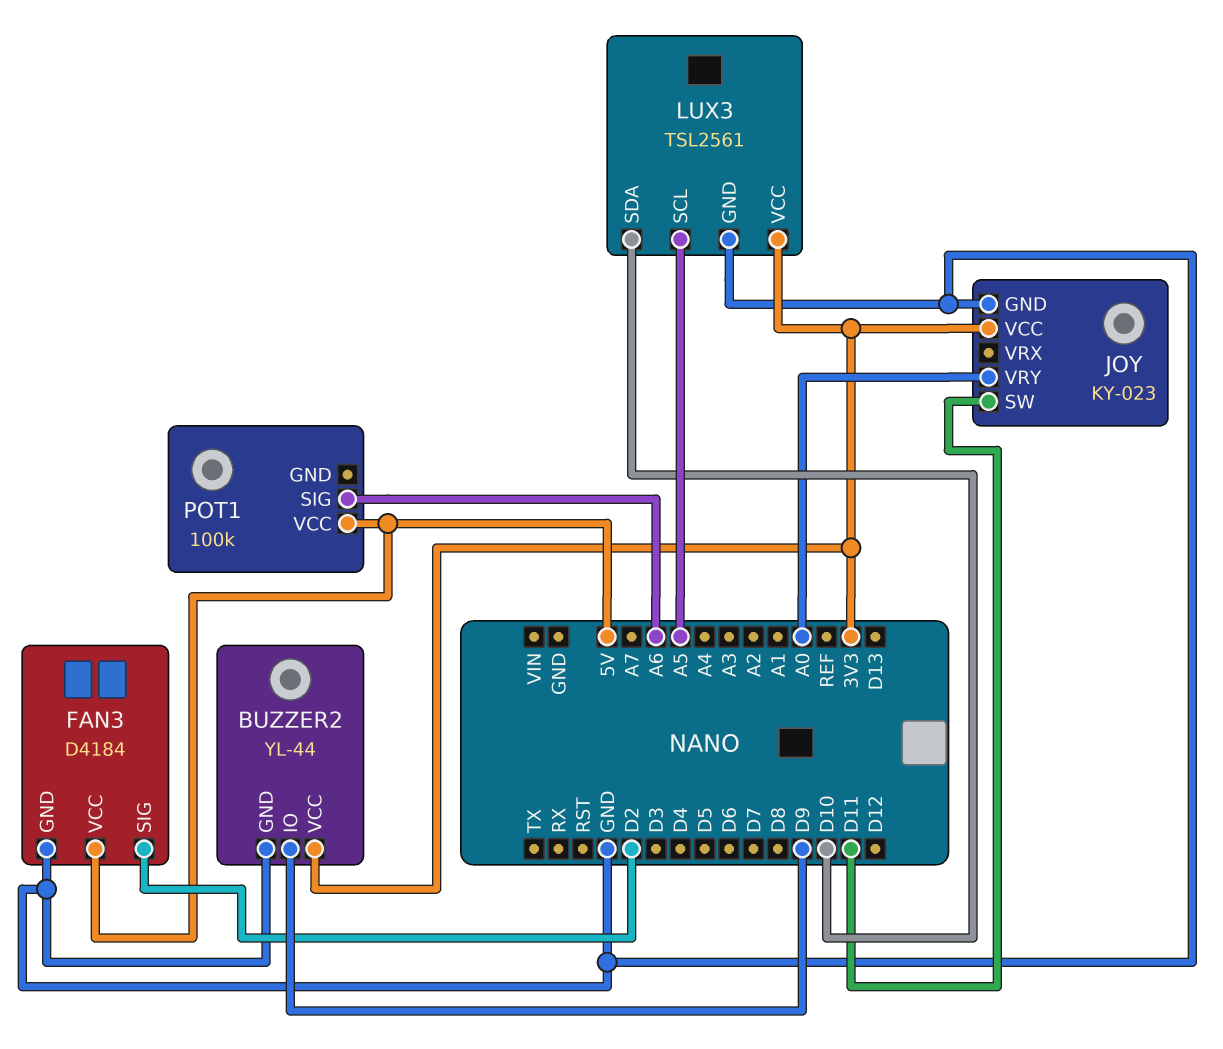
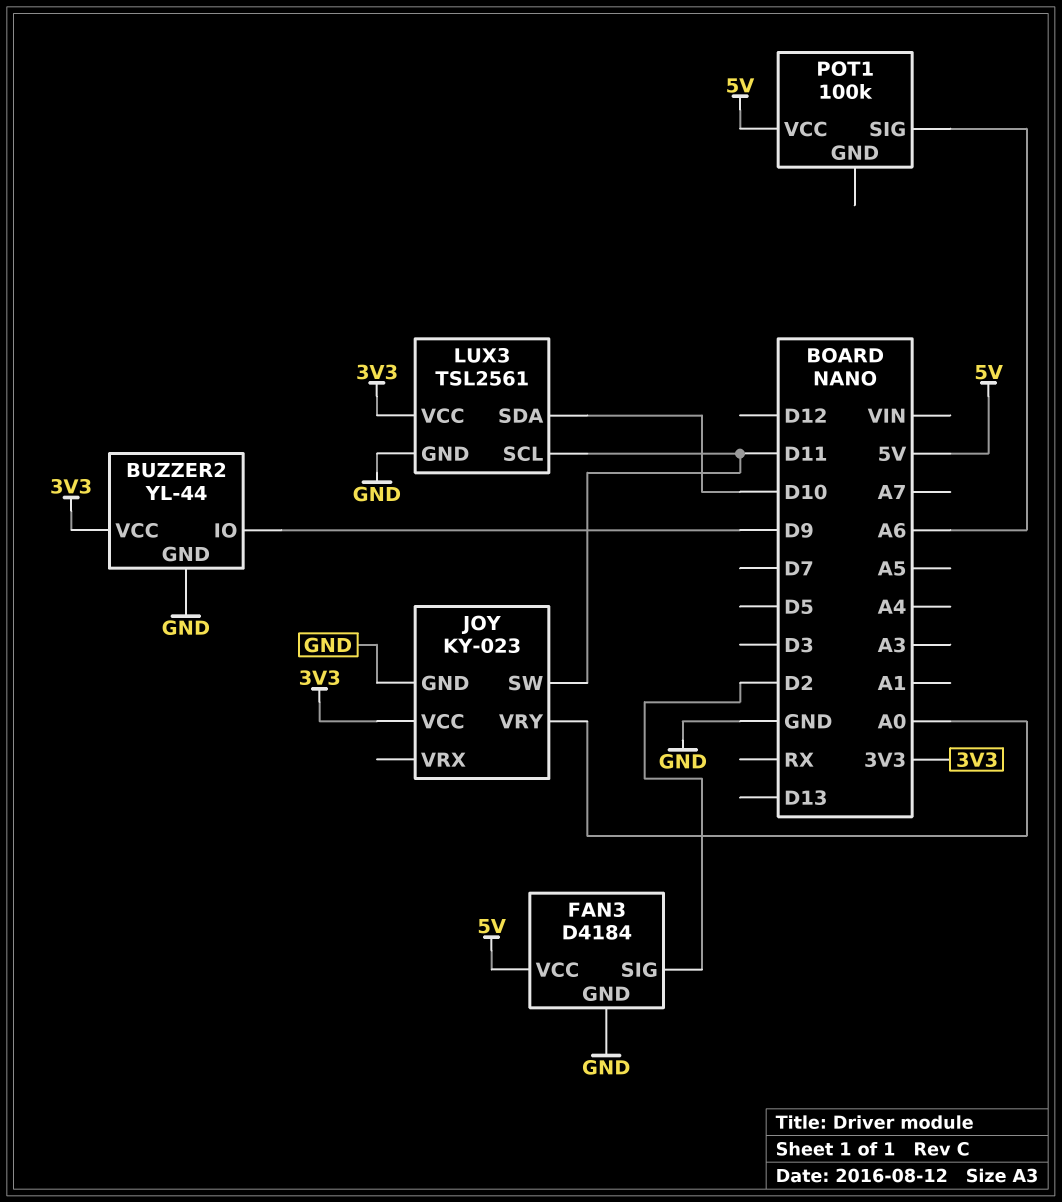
LUX3 pin SCL: A5 -> D11

